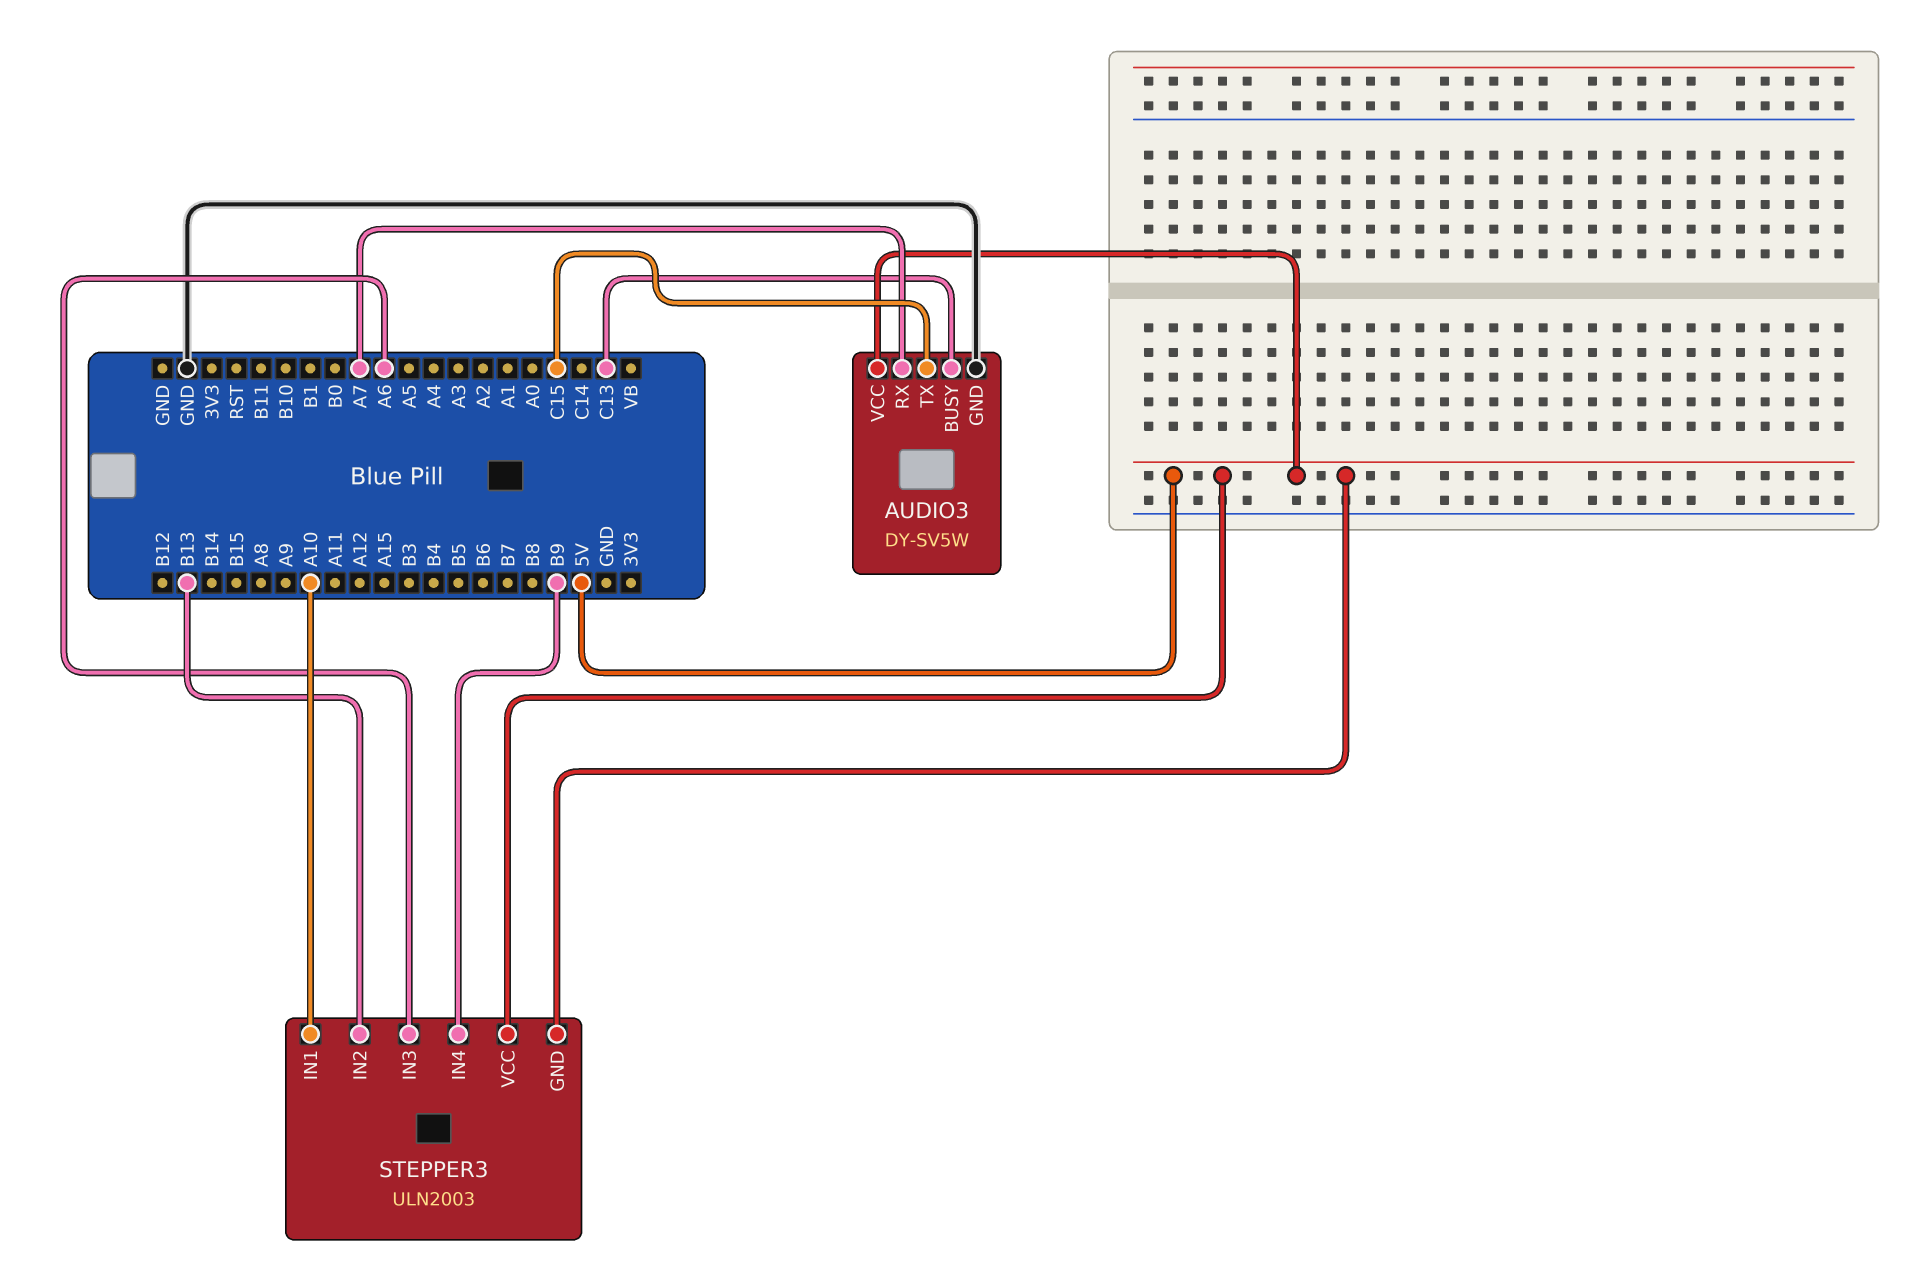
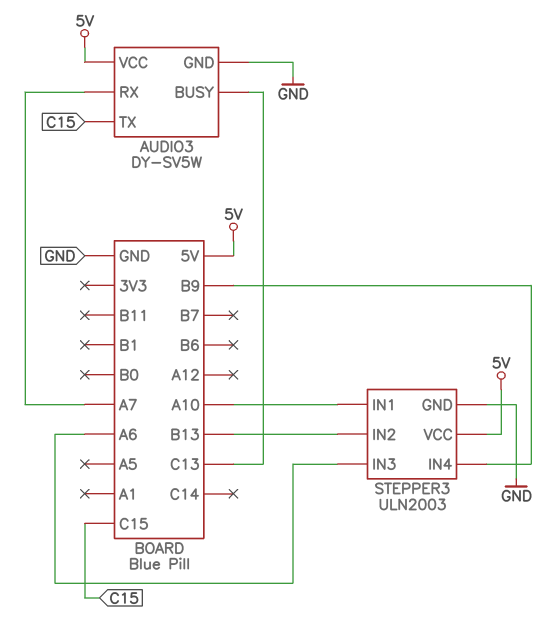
STEPPER3 pin GND: 5V -> GND

